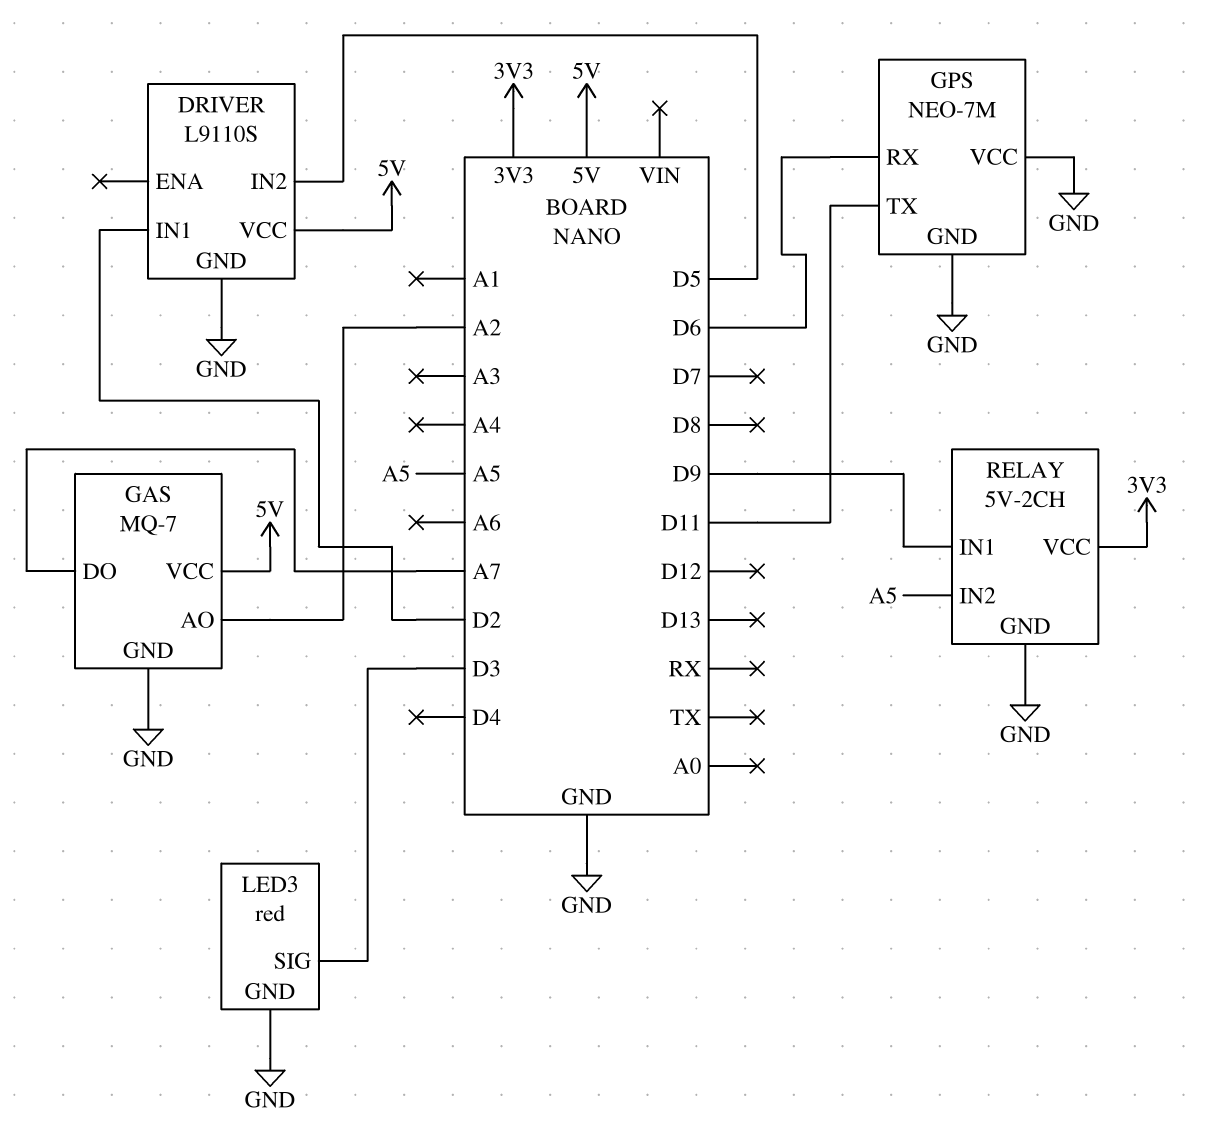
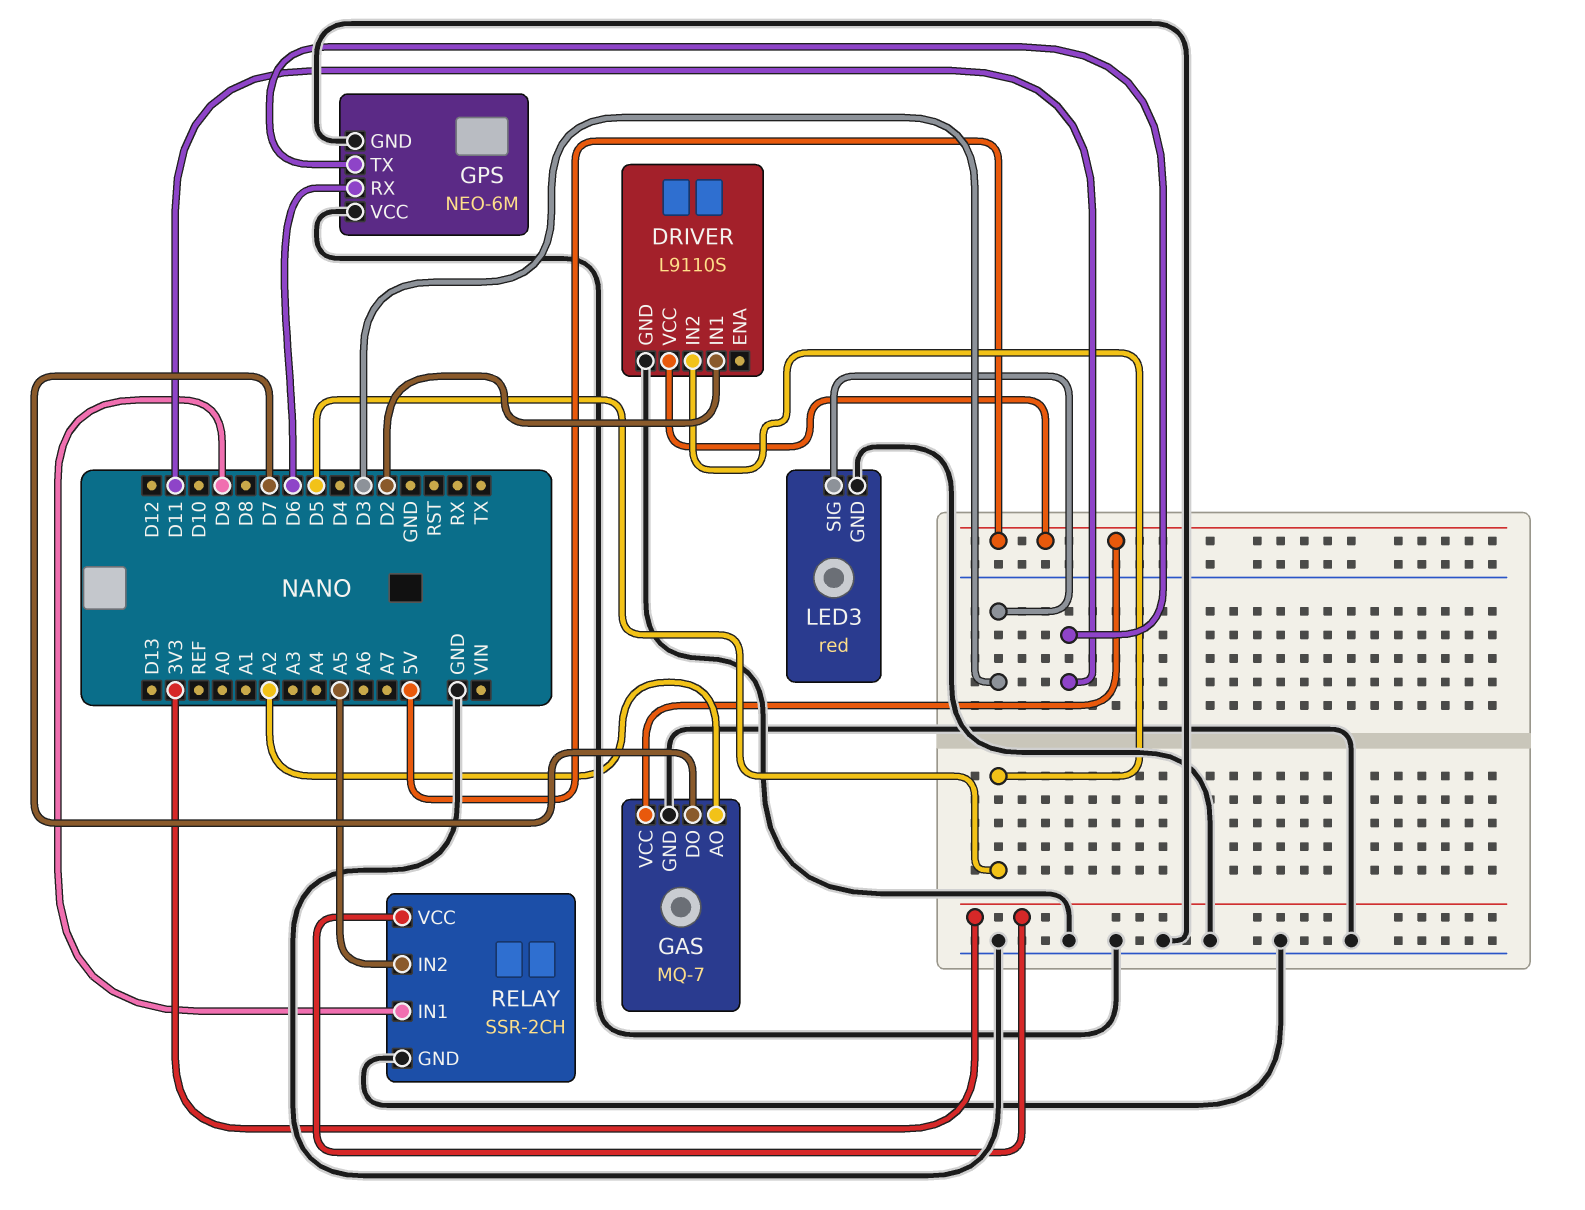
GAS pin DO: A7 -> D7
GPS: NEO-7M -> NEO-6M
RELAY: 5V-2CH -> SSR-2CH

